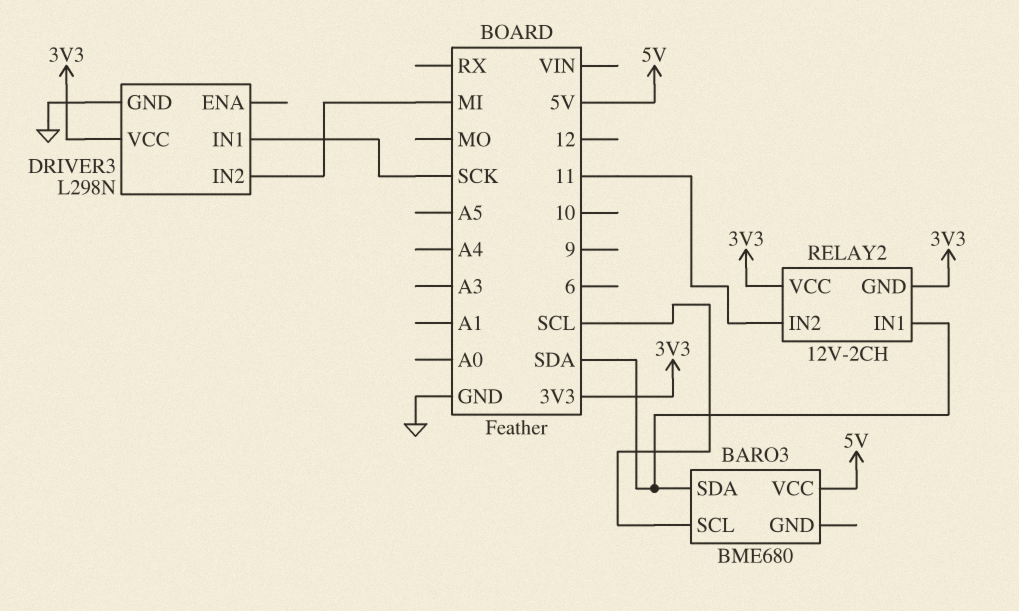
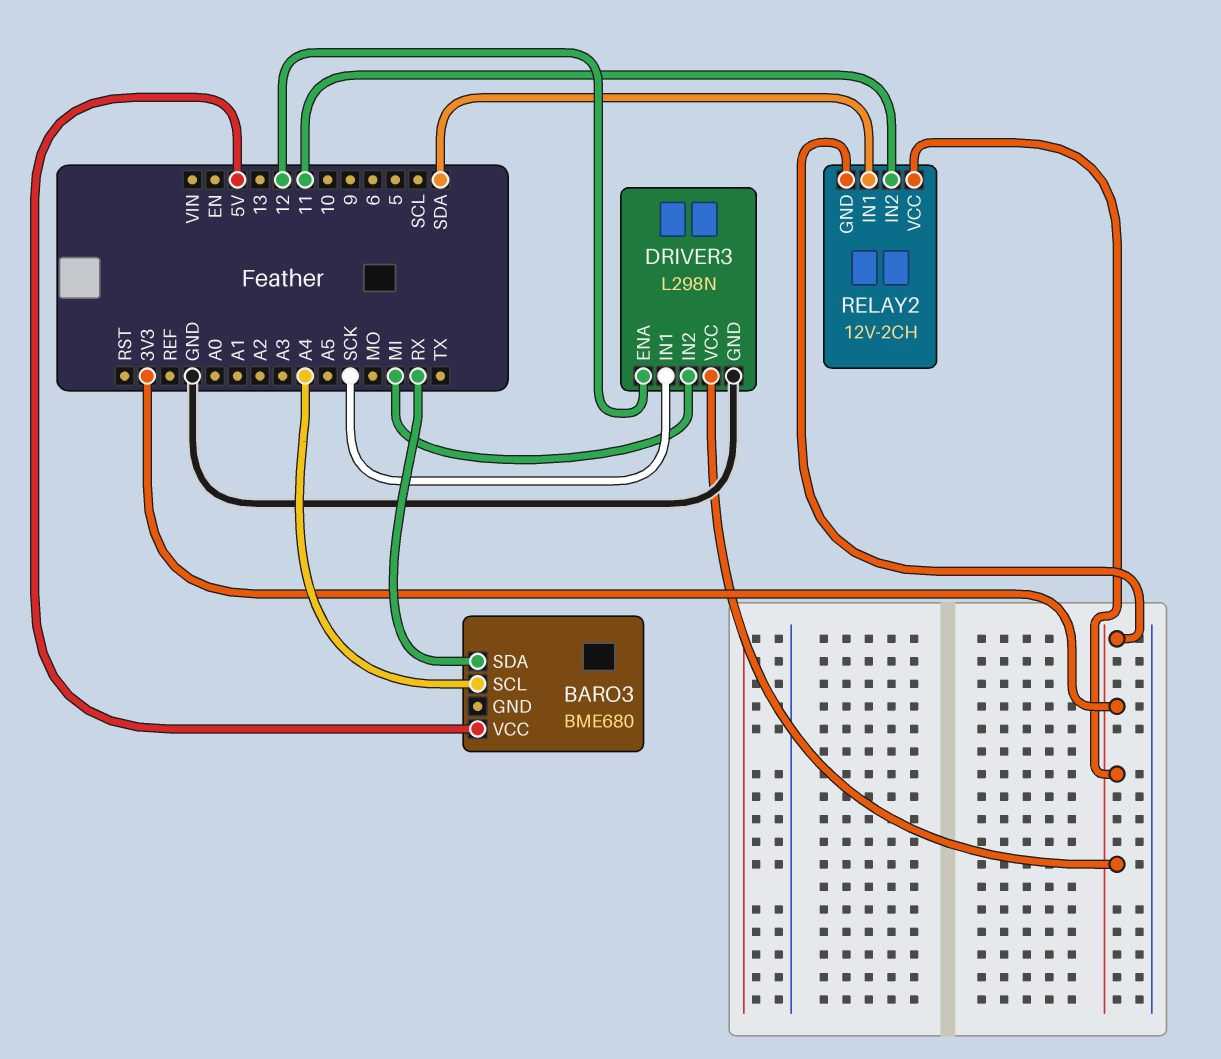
BARO3 pin SCL: SCL -> A4
BARO3 pin SDA: SDA -> RX
DRIVER3 pin ENA: none -> 12

